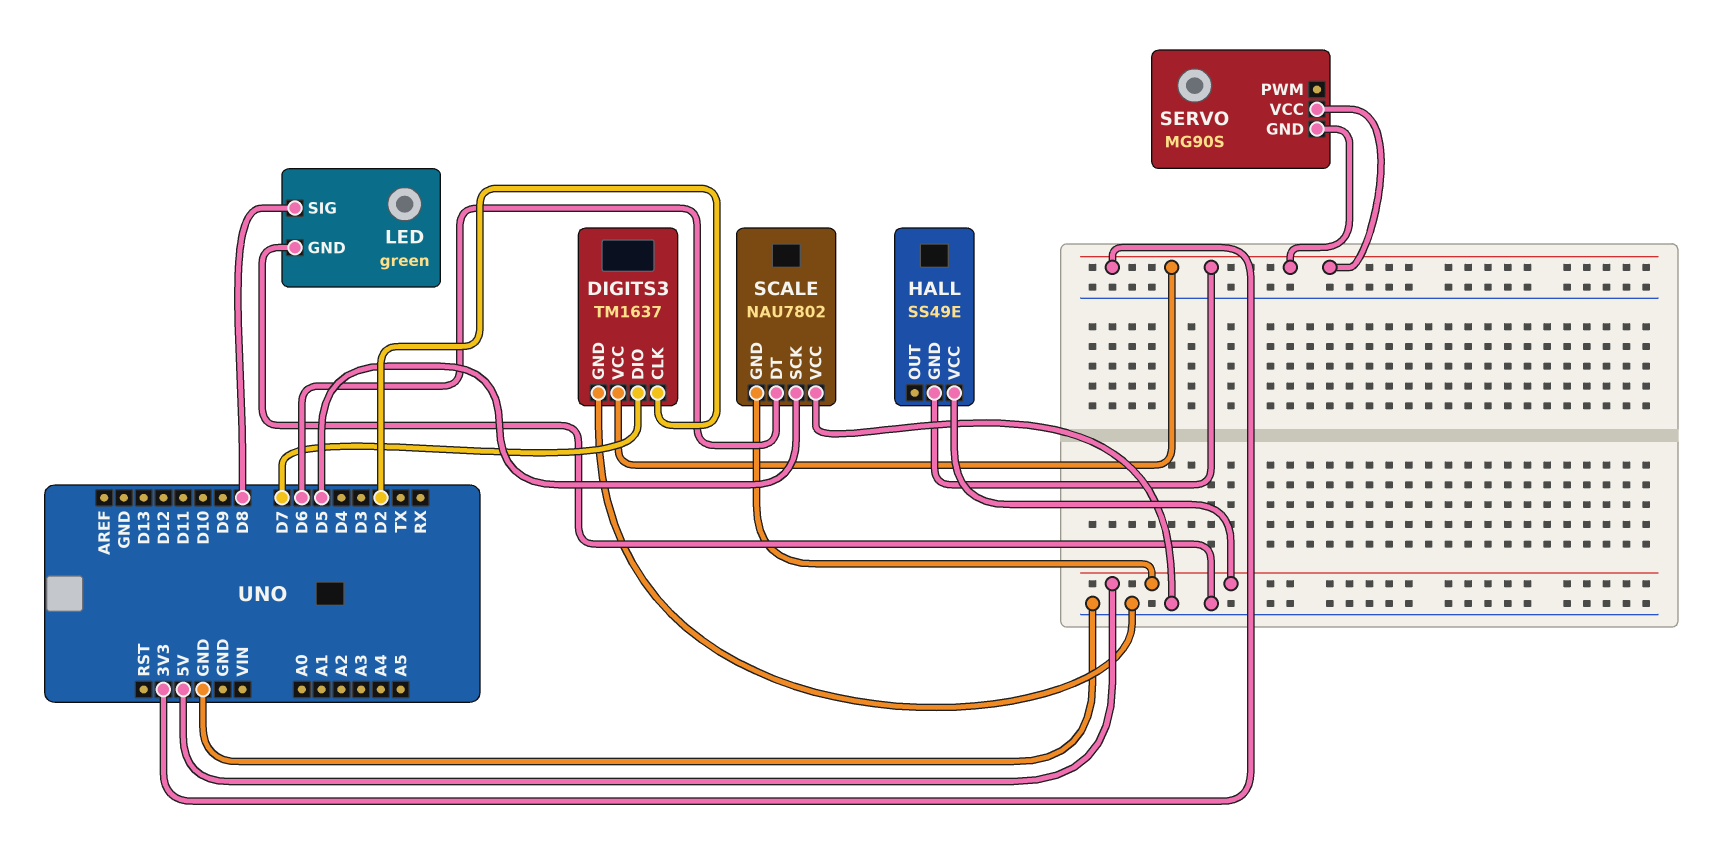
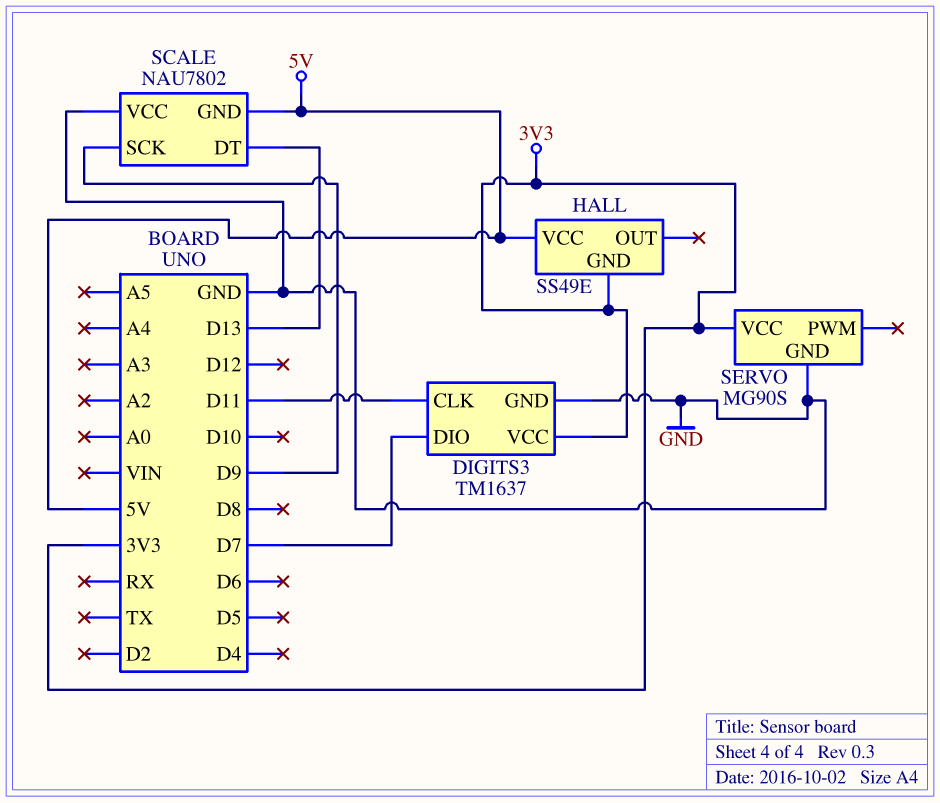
DIGITS3 pin CLK: D2 -> D11
LED: green -> none
LED pin GND: GND -> none
LED pin SIG: D8 -> none
SCALE pin DT: D6 -> D13
SCALE pin SCK: D5 -> D9
SERVO pin GND: 3V3 -> GND

